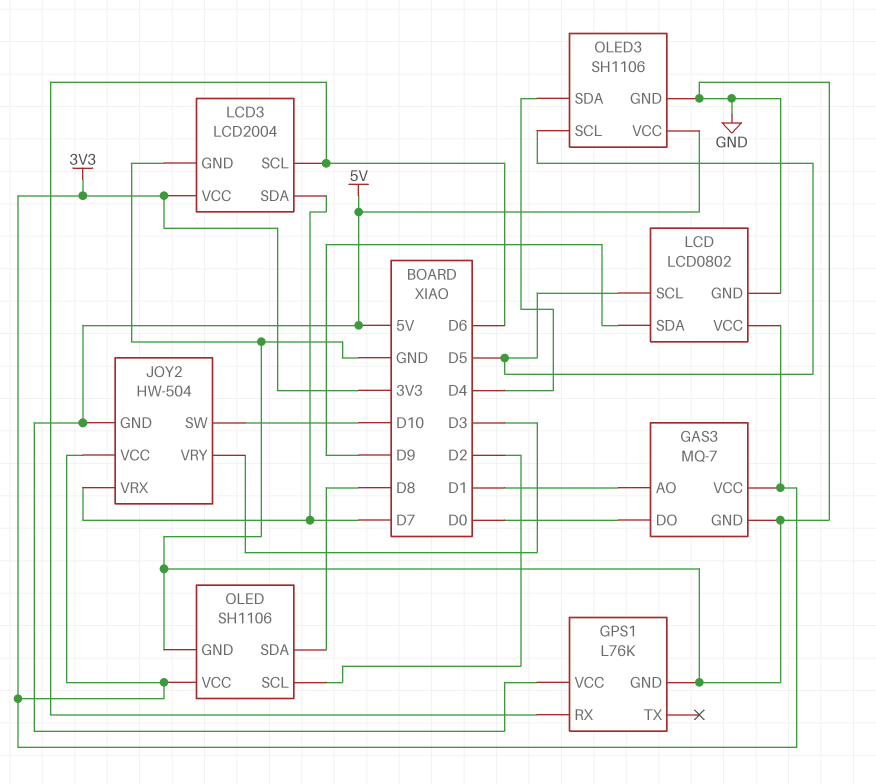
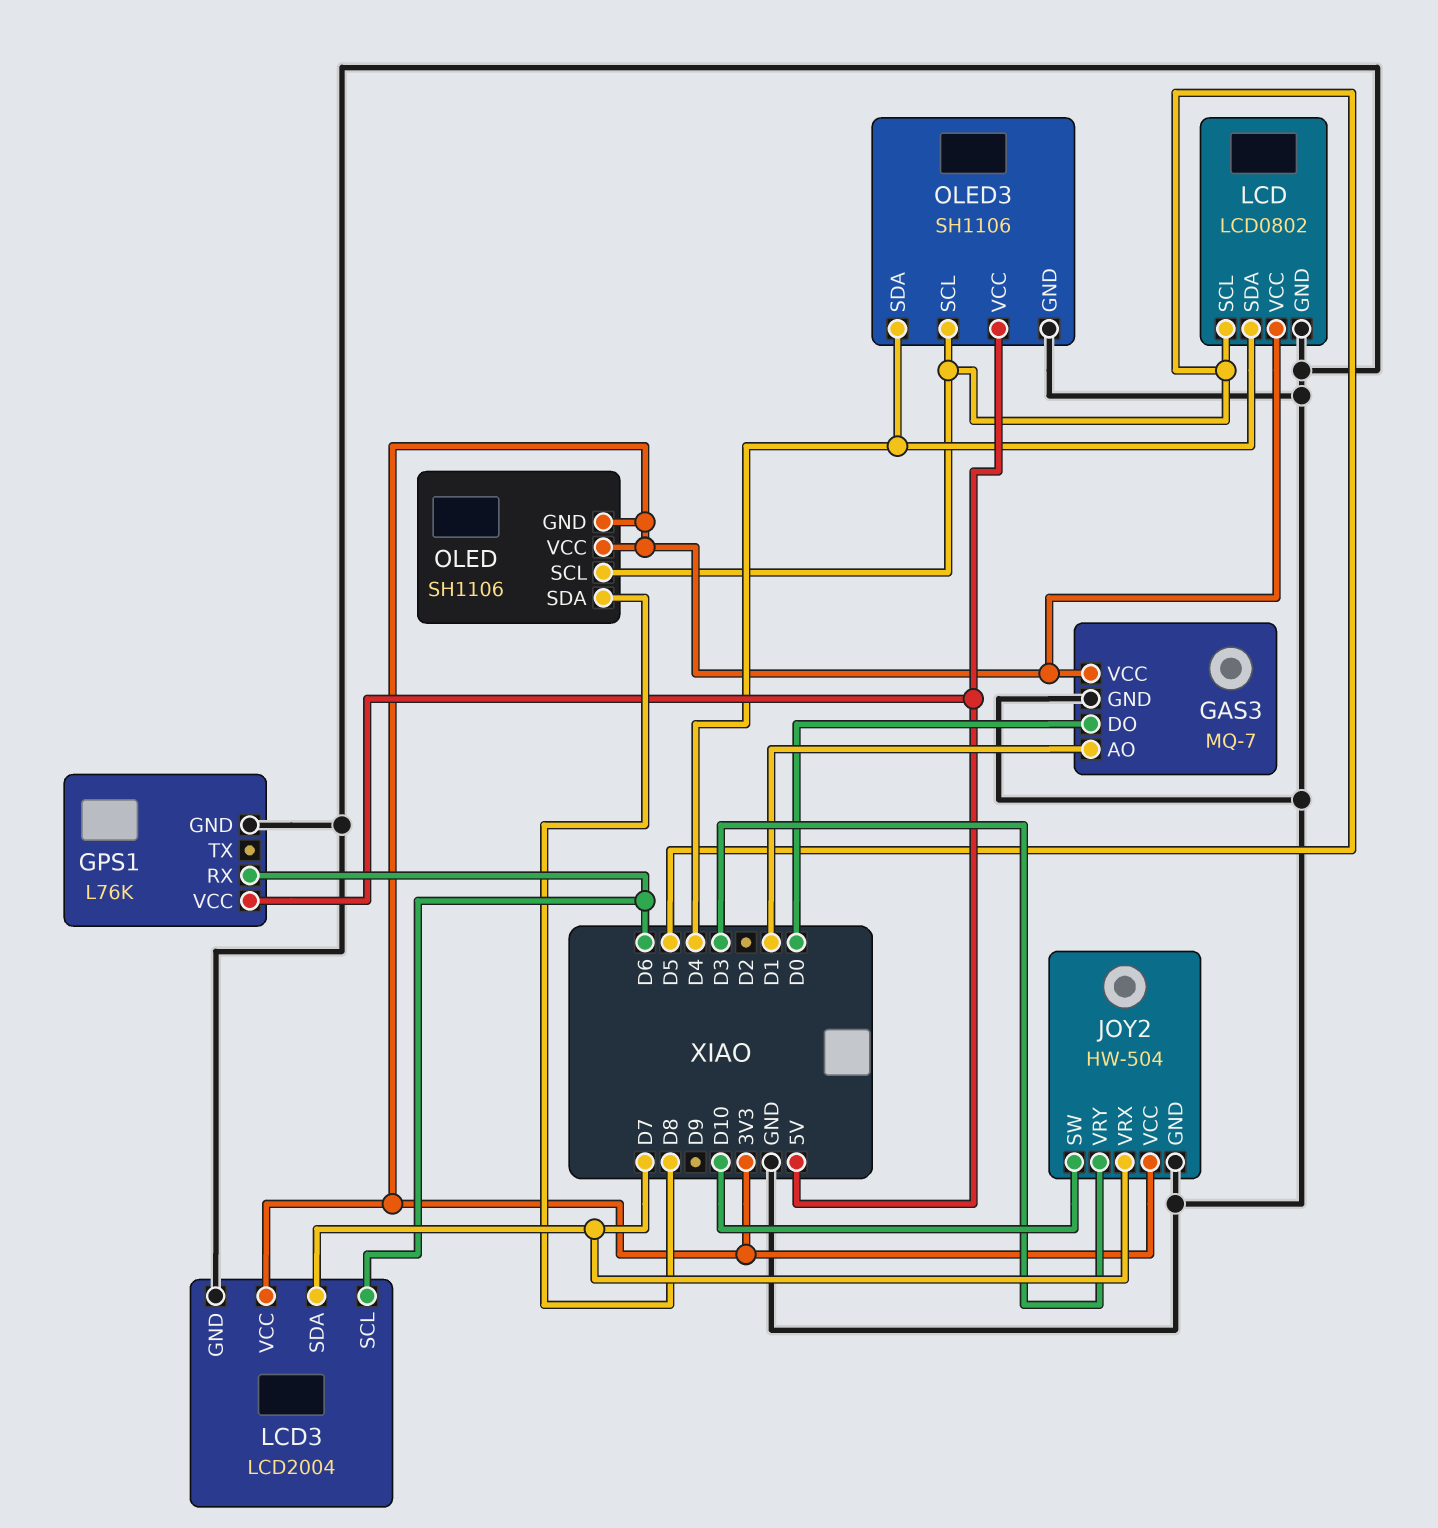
JOY2 pin GND: 5V -> GND
LCD pin SDA: D9 -> D4
OLED pin GND: GND -> 3V3
OLED pin SCL: D2 -> D5

